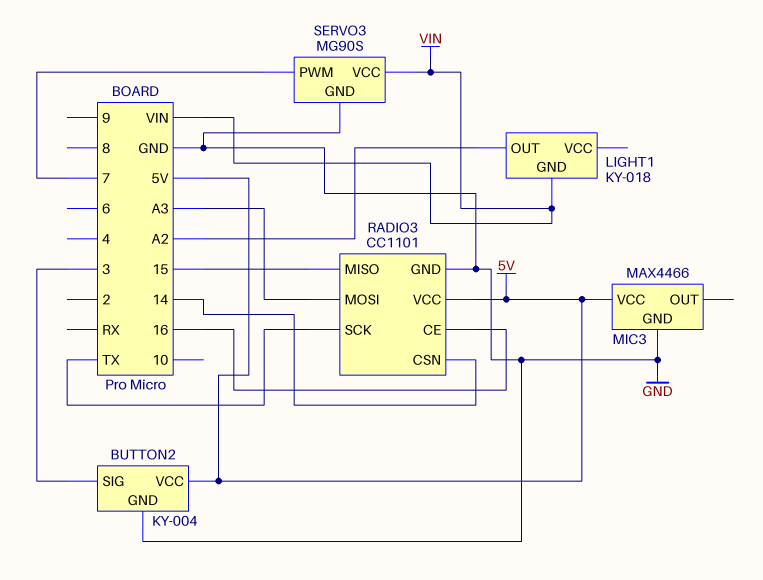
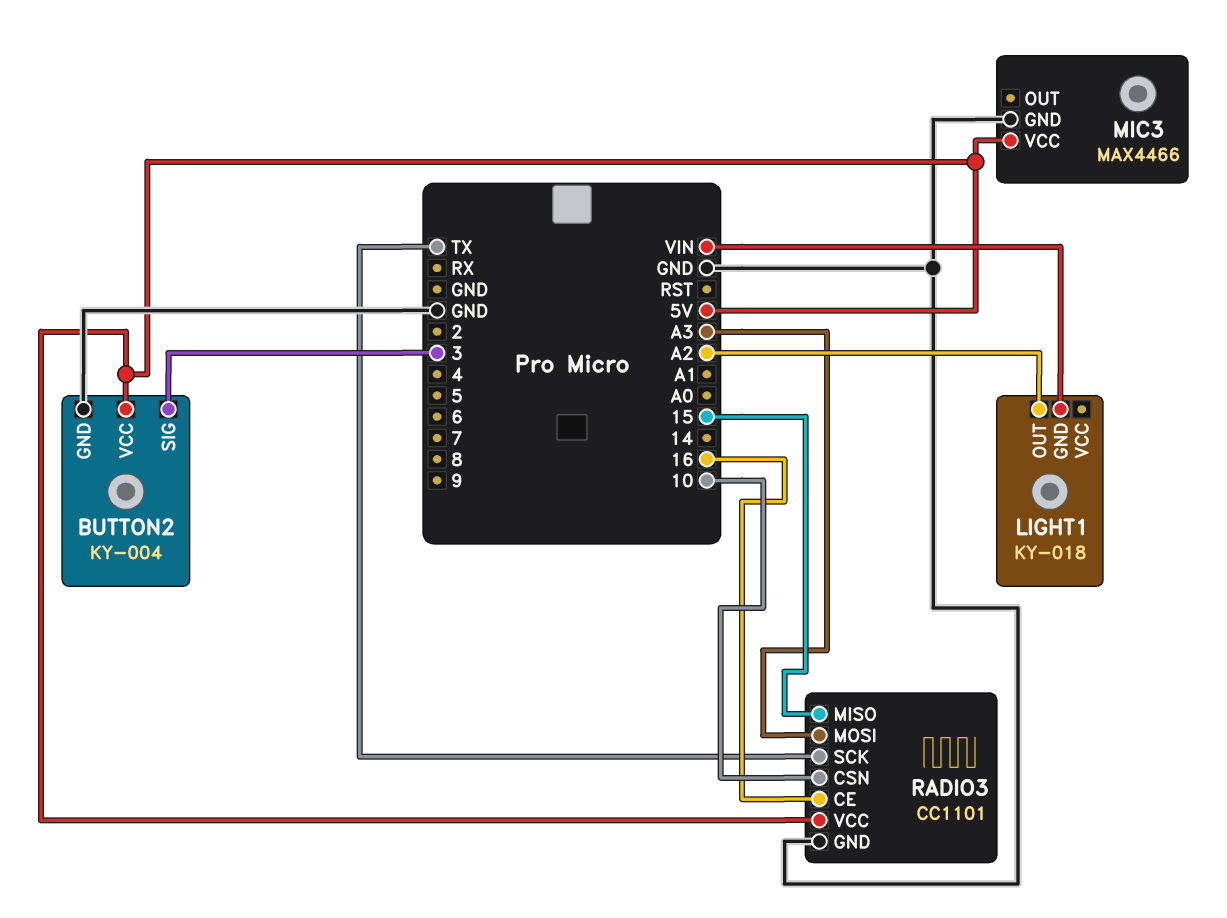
RADIO3 pin CSN: 14 -> 10
SERVO3: MG90S -> none
SERVO3 pin GND: GND -> none
SERVO3 pin PWM: 7 -> none
SERVO3 pin VCC: VIN -> none

